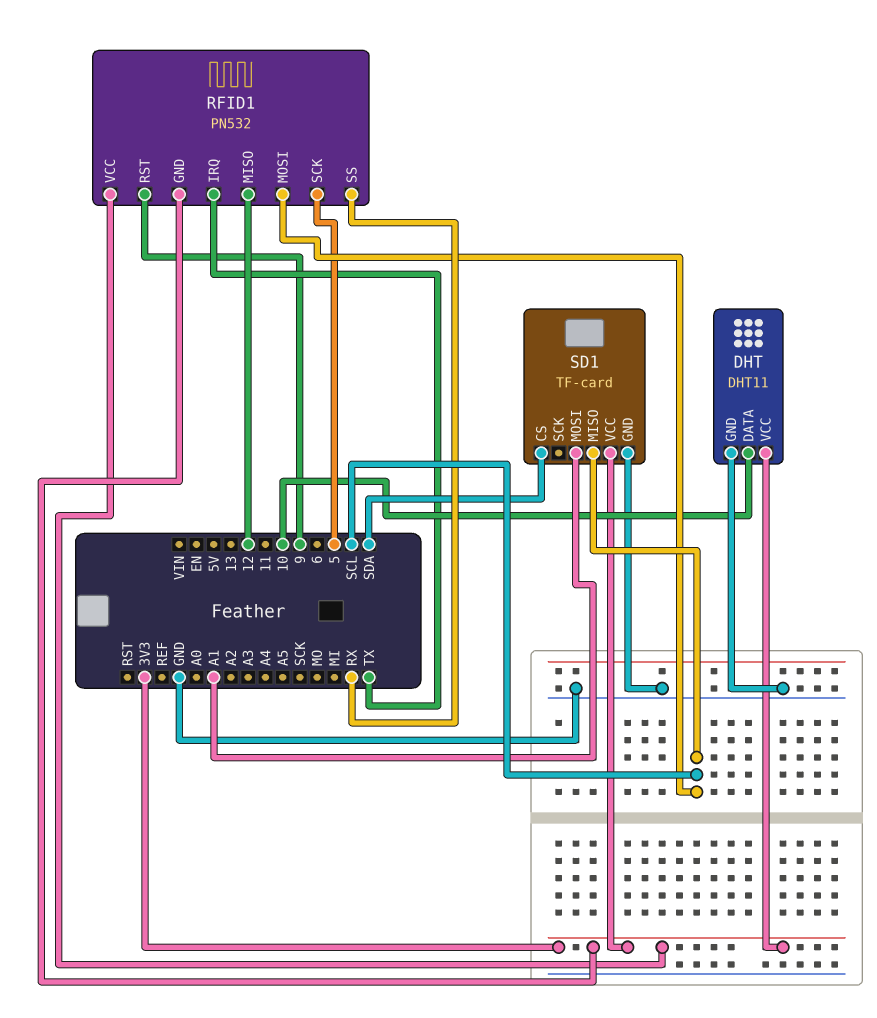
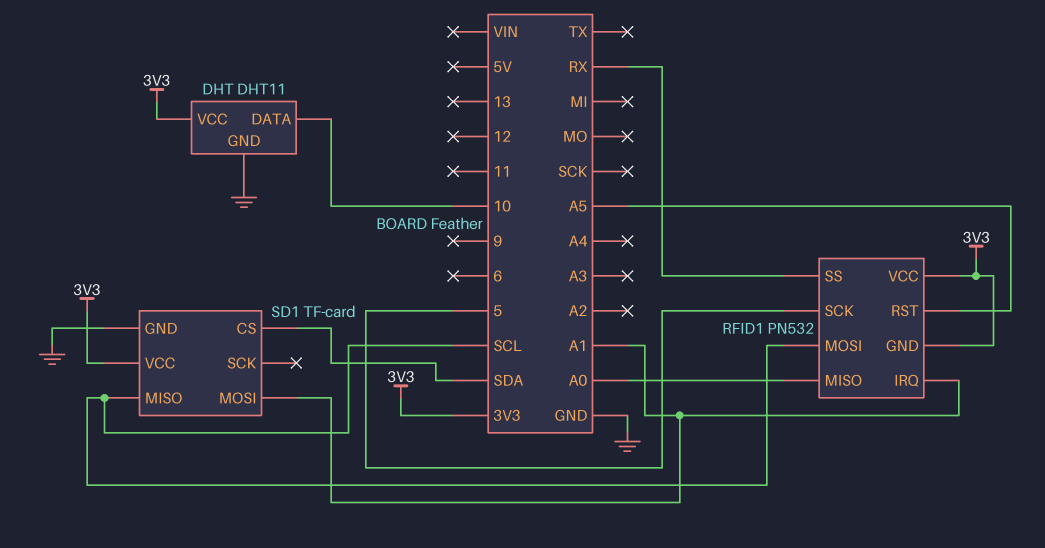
RFID1 pin IRQ: TX -> A1
RFID1 pin MISO: 12 -> A0
RFID1 pin RST: 9 -> A5

